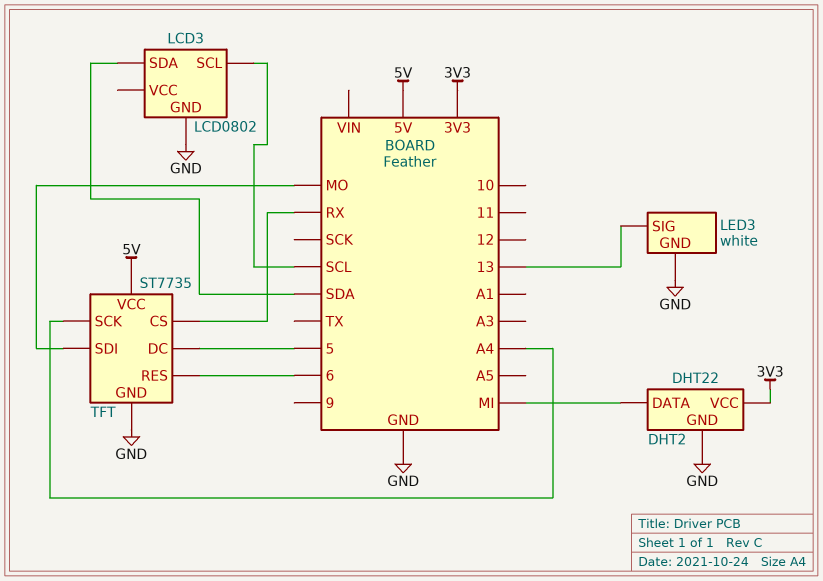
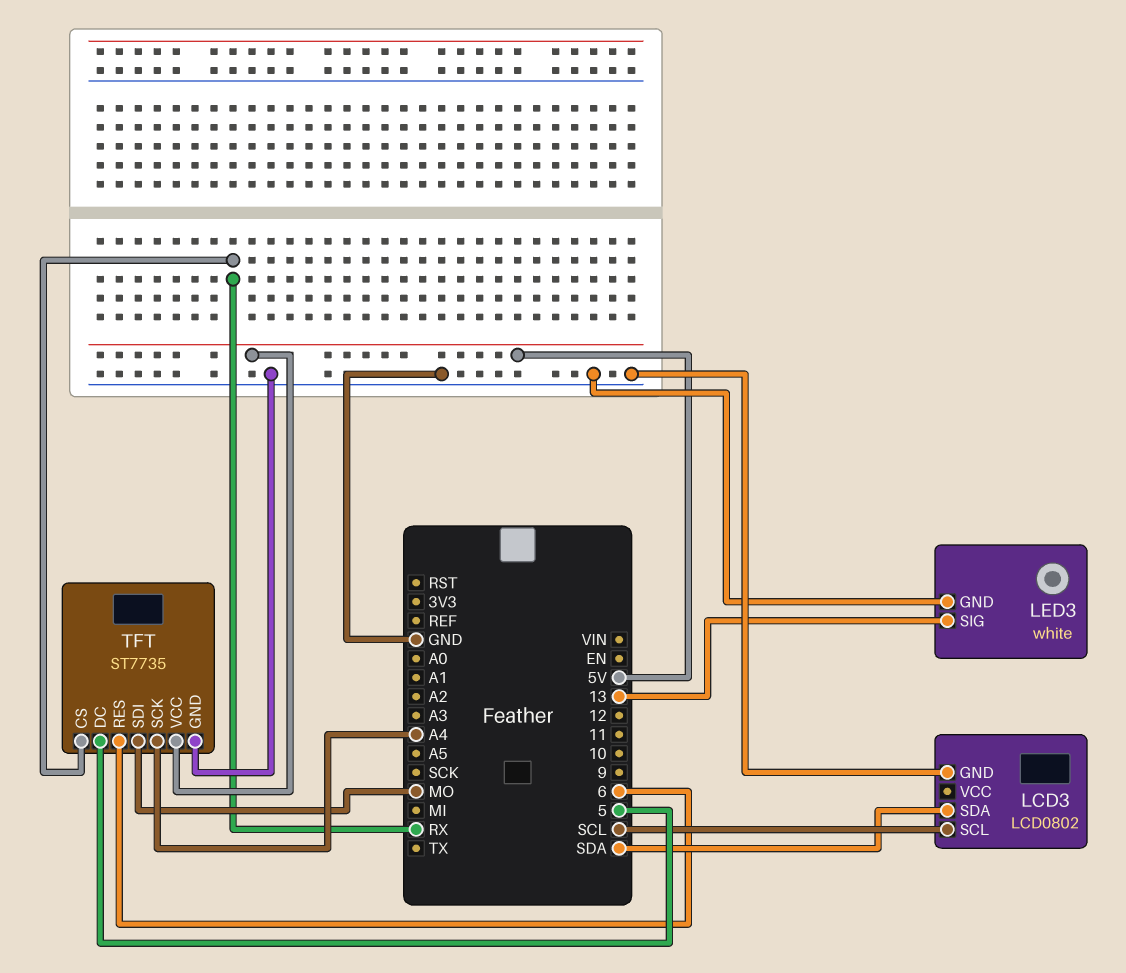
DHT2: DHT22 -> none
DHT2 pin DATA: MI -> none
DHT2 pin GND: GND -> none
DHT2 pin VCC: 3V3 -> none

